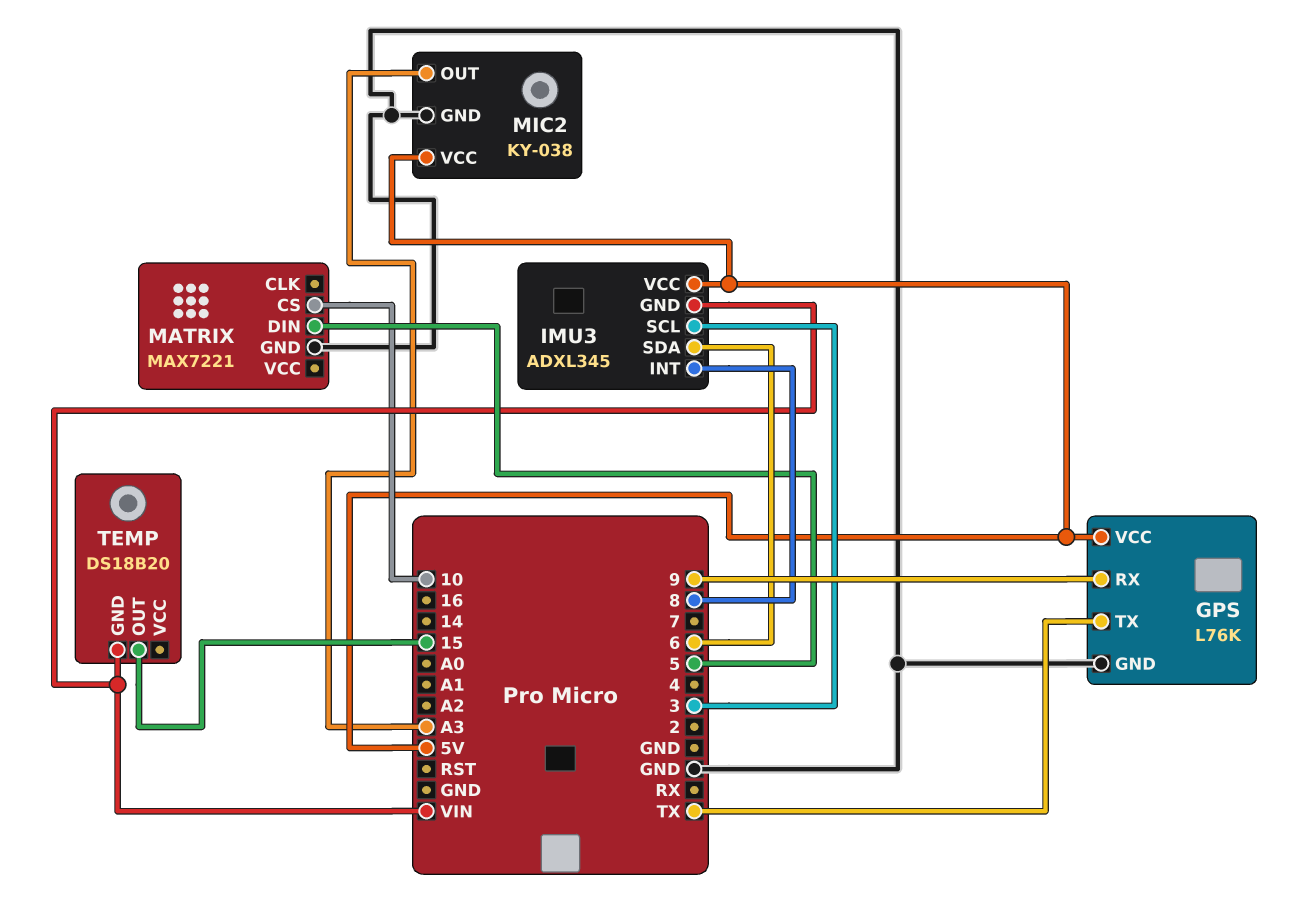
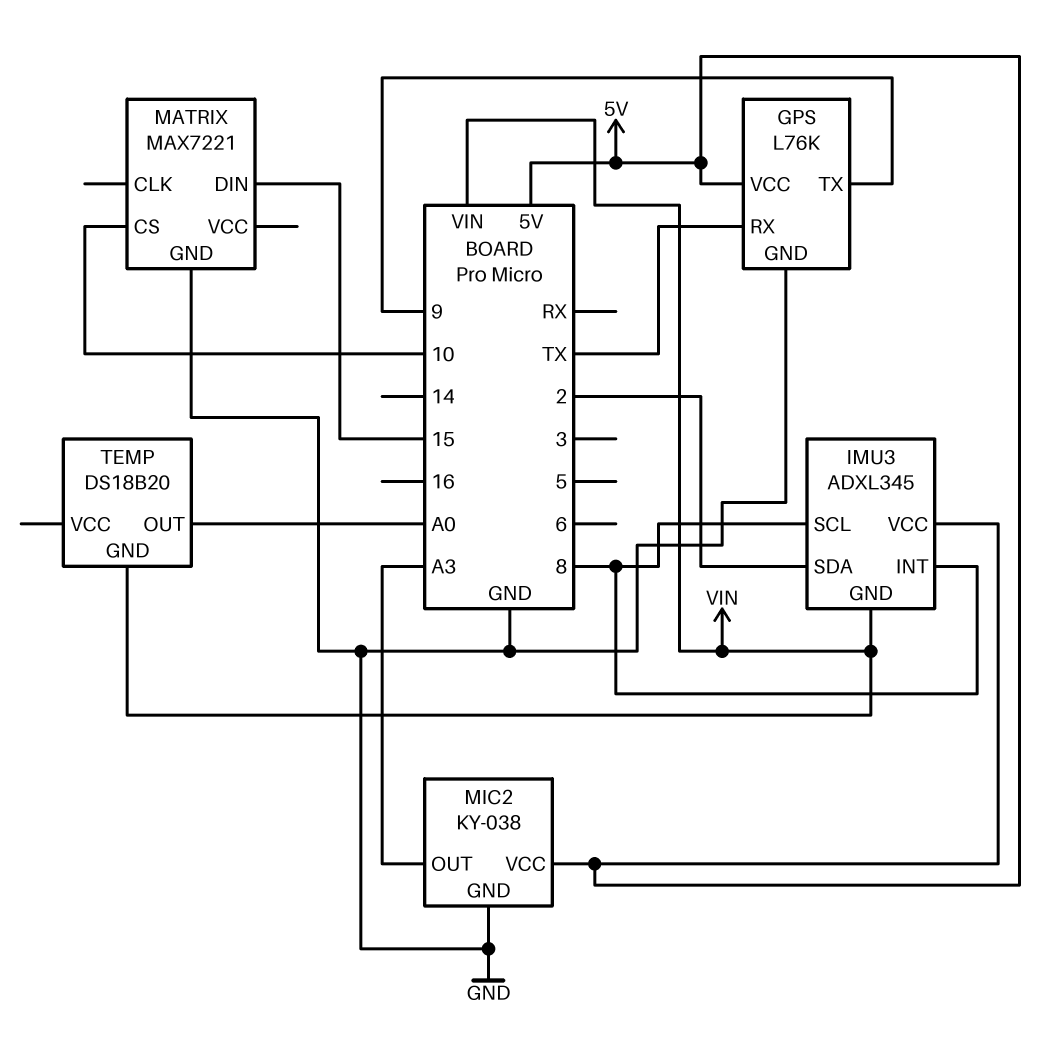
GPS pin RX: 9 -> TX
GPS pin TX: TX -> 9
IMU3 pin SCL: 3 -> 8
IMU3 pin SDA: 6 -> 2
MATRIX pin DIN: 5 -> 15
TEMP pin OUT: 15 -> A0

